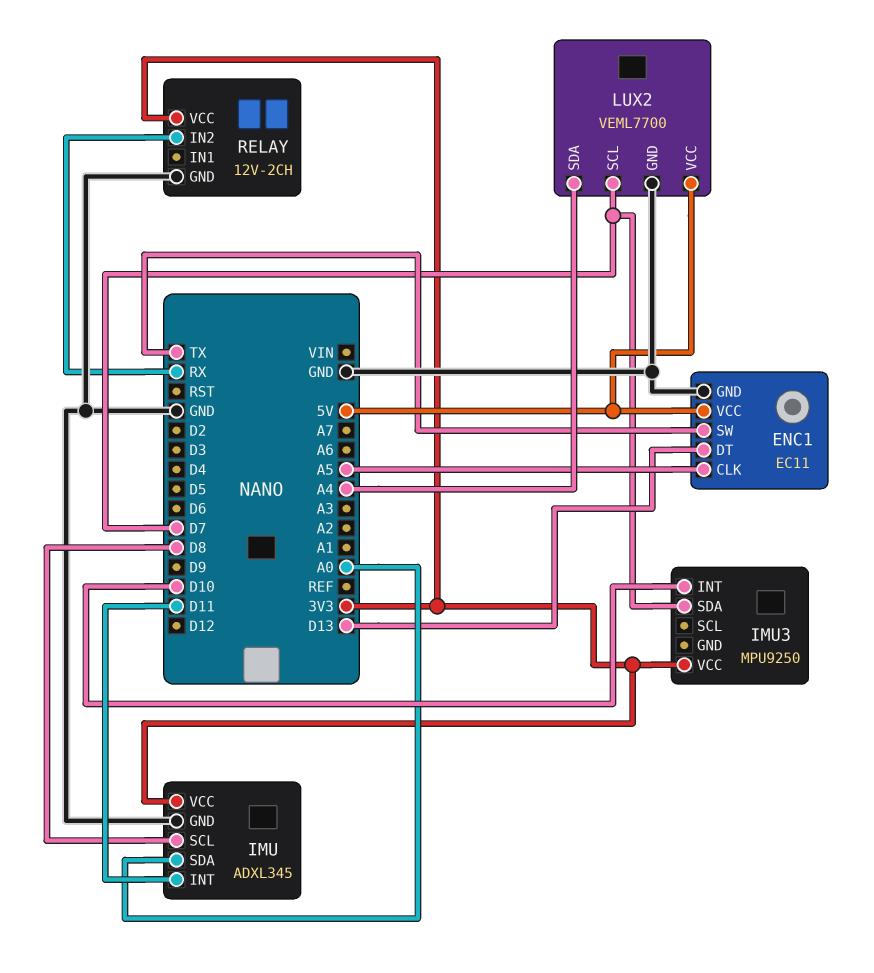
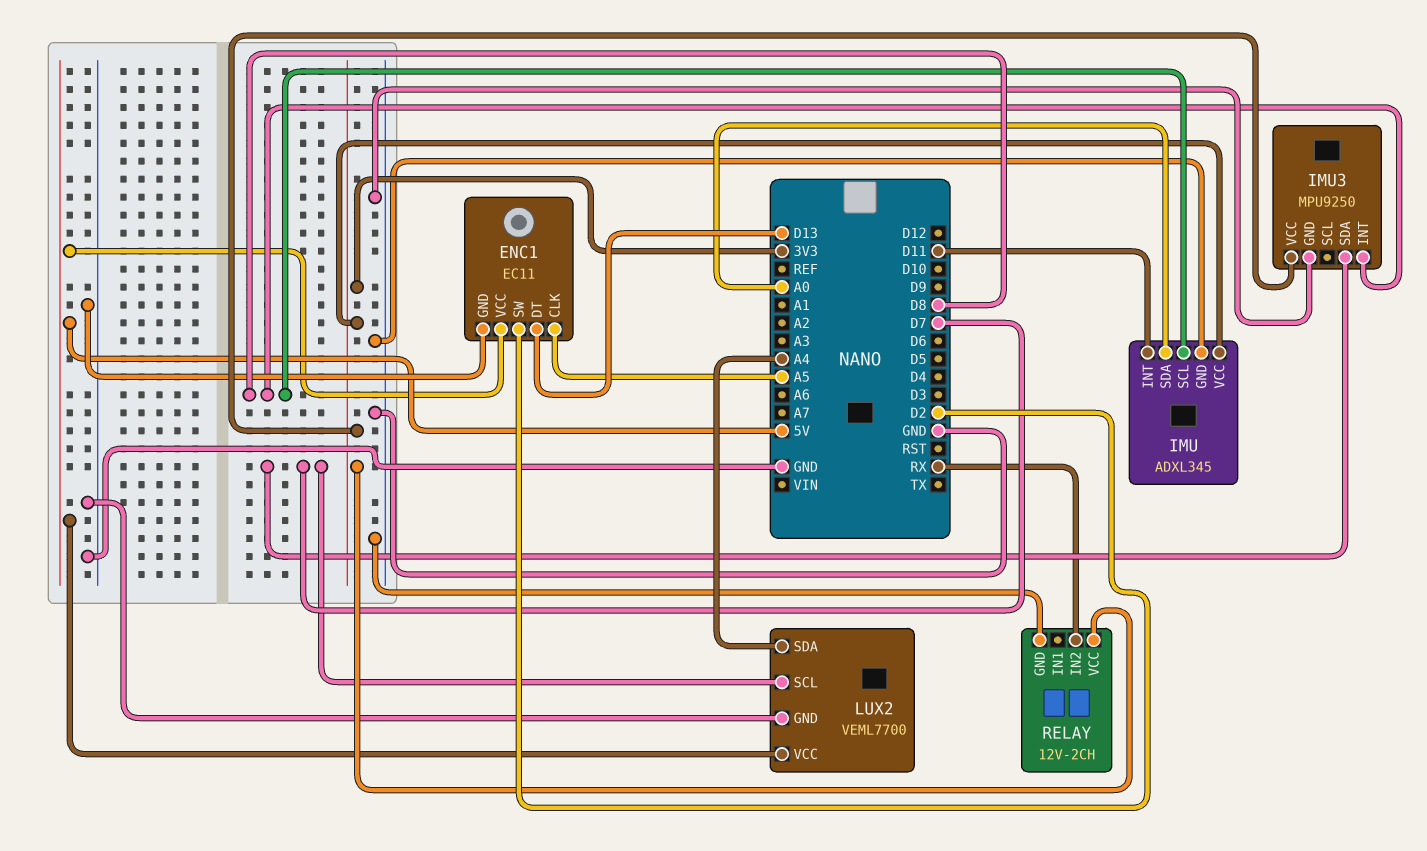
ENC1 pin SW: TX -> D2
IMU3 pin GND: none -> GND
IMU3 pin INT: D10 -> D8

